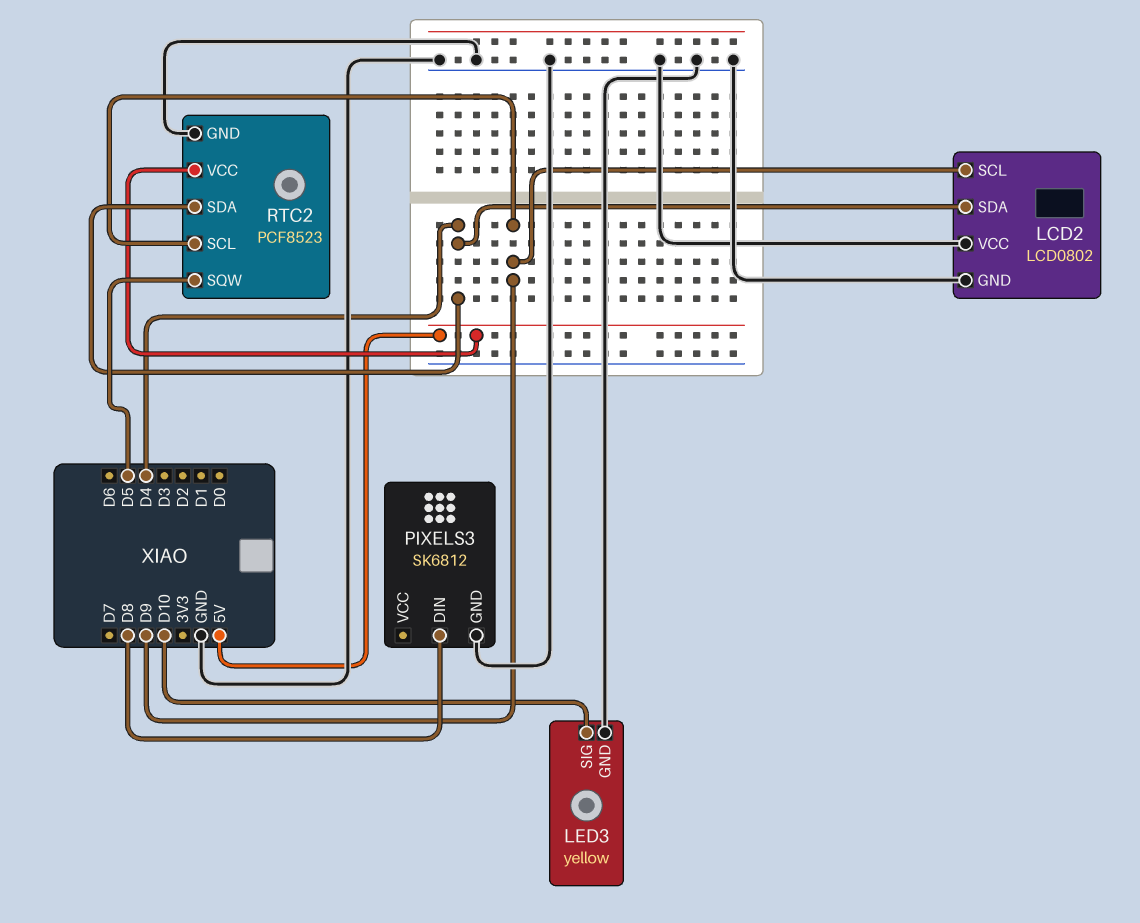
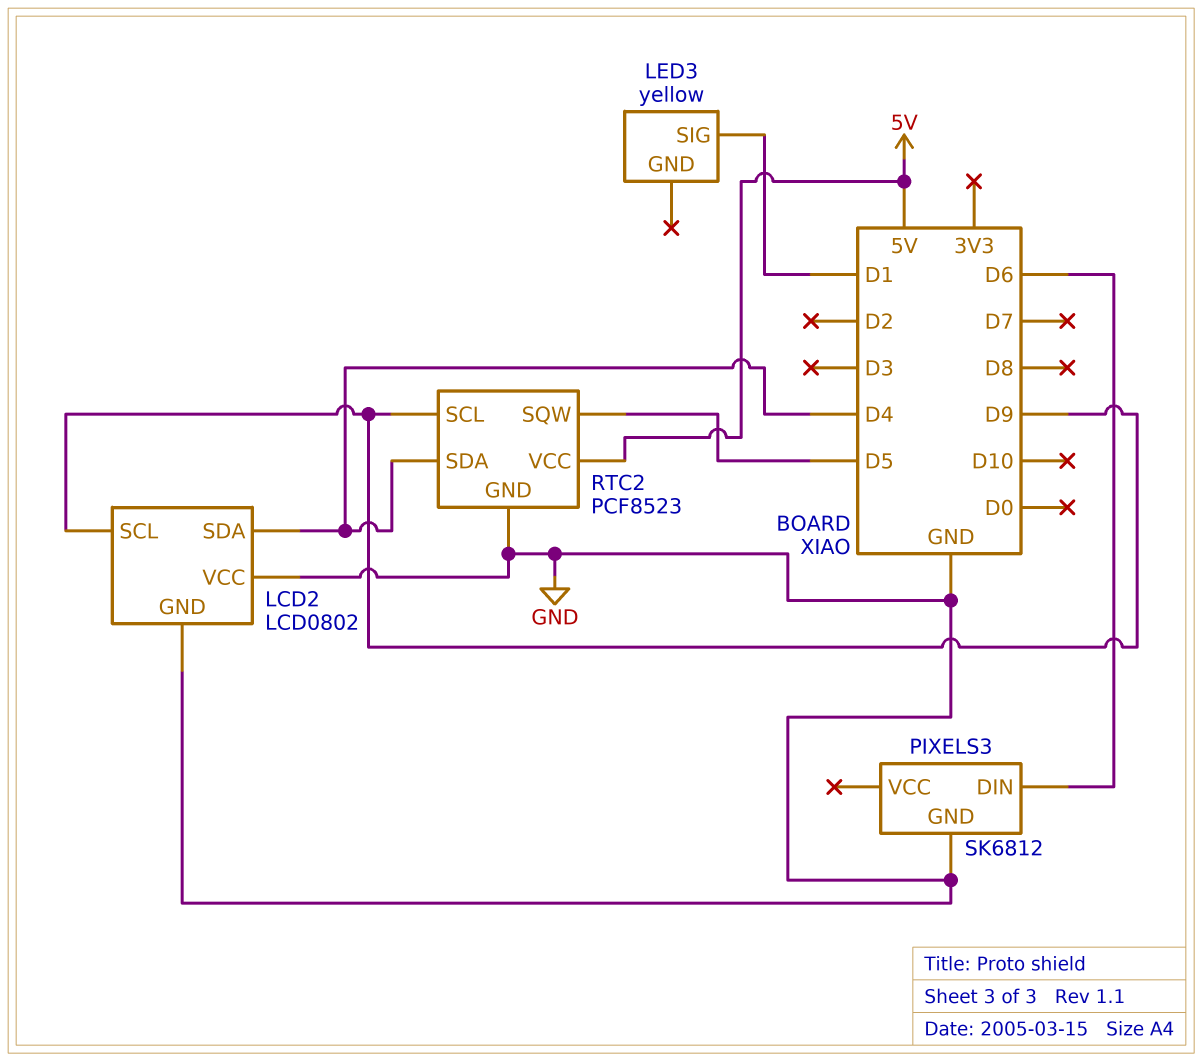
LED3 pin GND: GND -> none
LED3 pin SIG: D10 -> D1
PIXELS3 pin DIN: D8 -> D6

